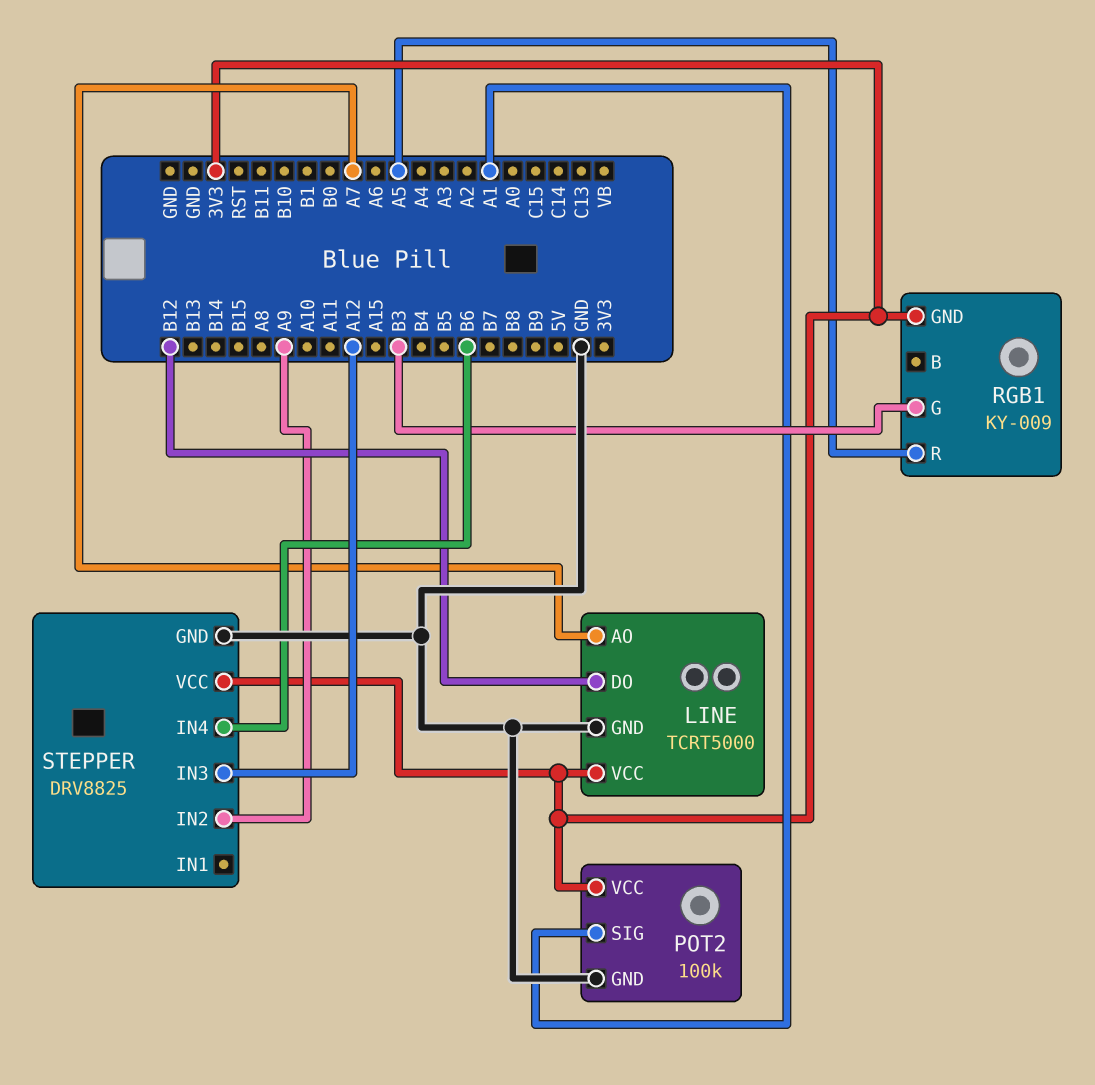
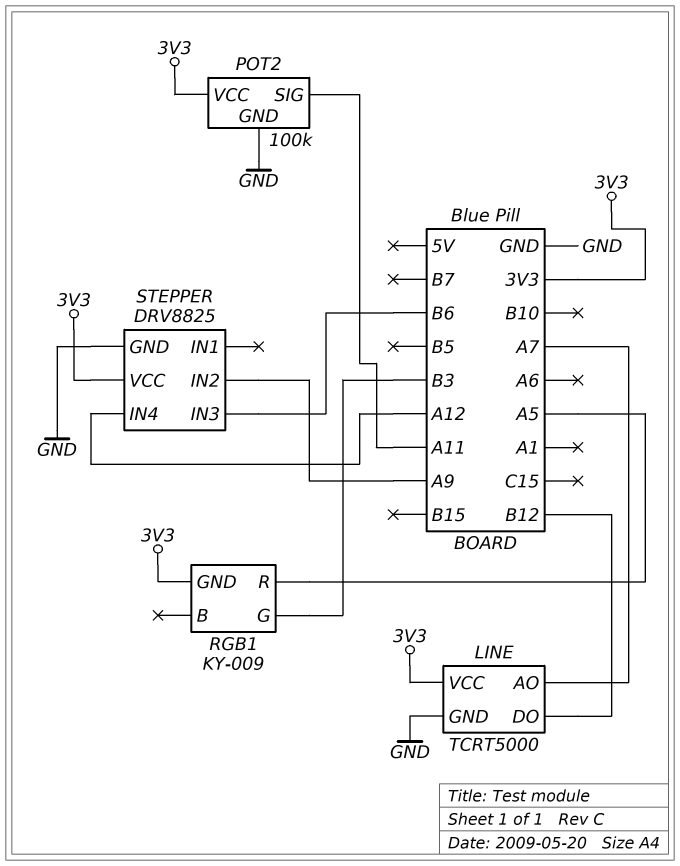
POT2 pin SIG: A1 -> A11
STEPPER pin IN3: A12 -> B6
STEPPER pin IN4: B6 -> A12

